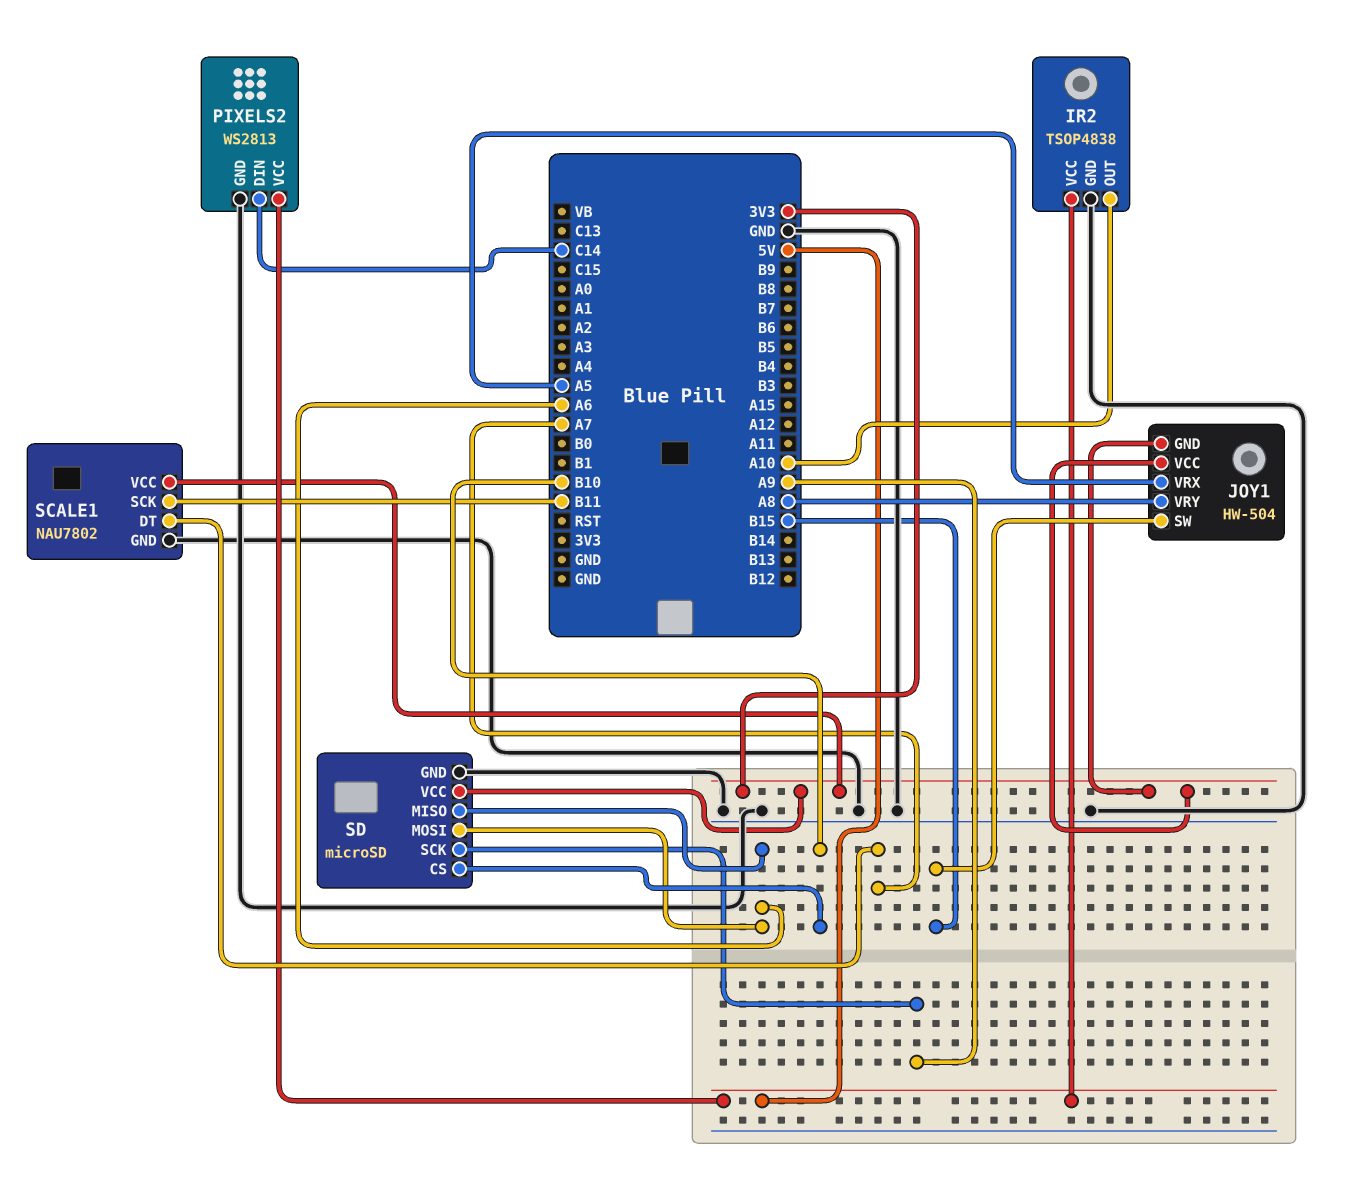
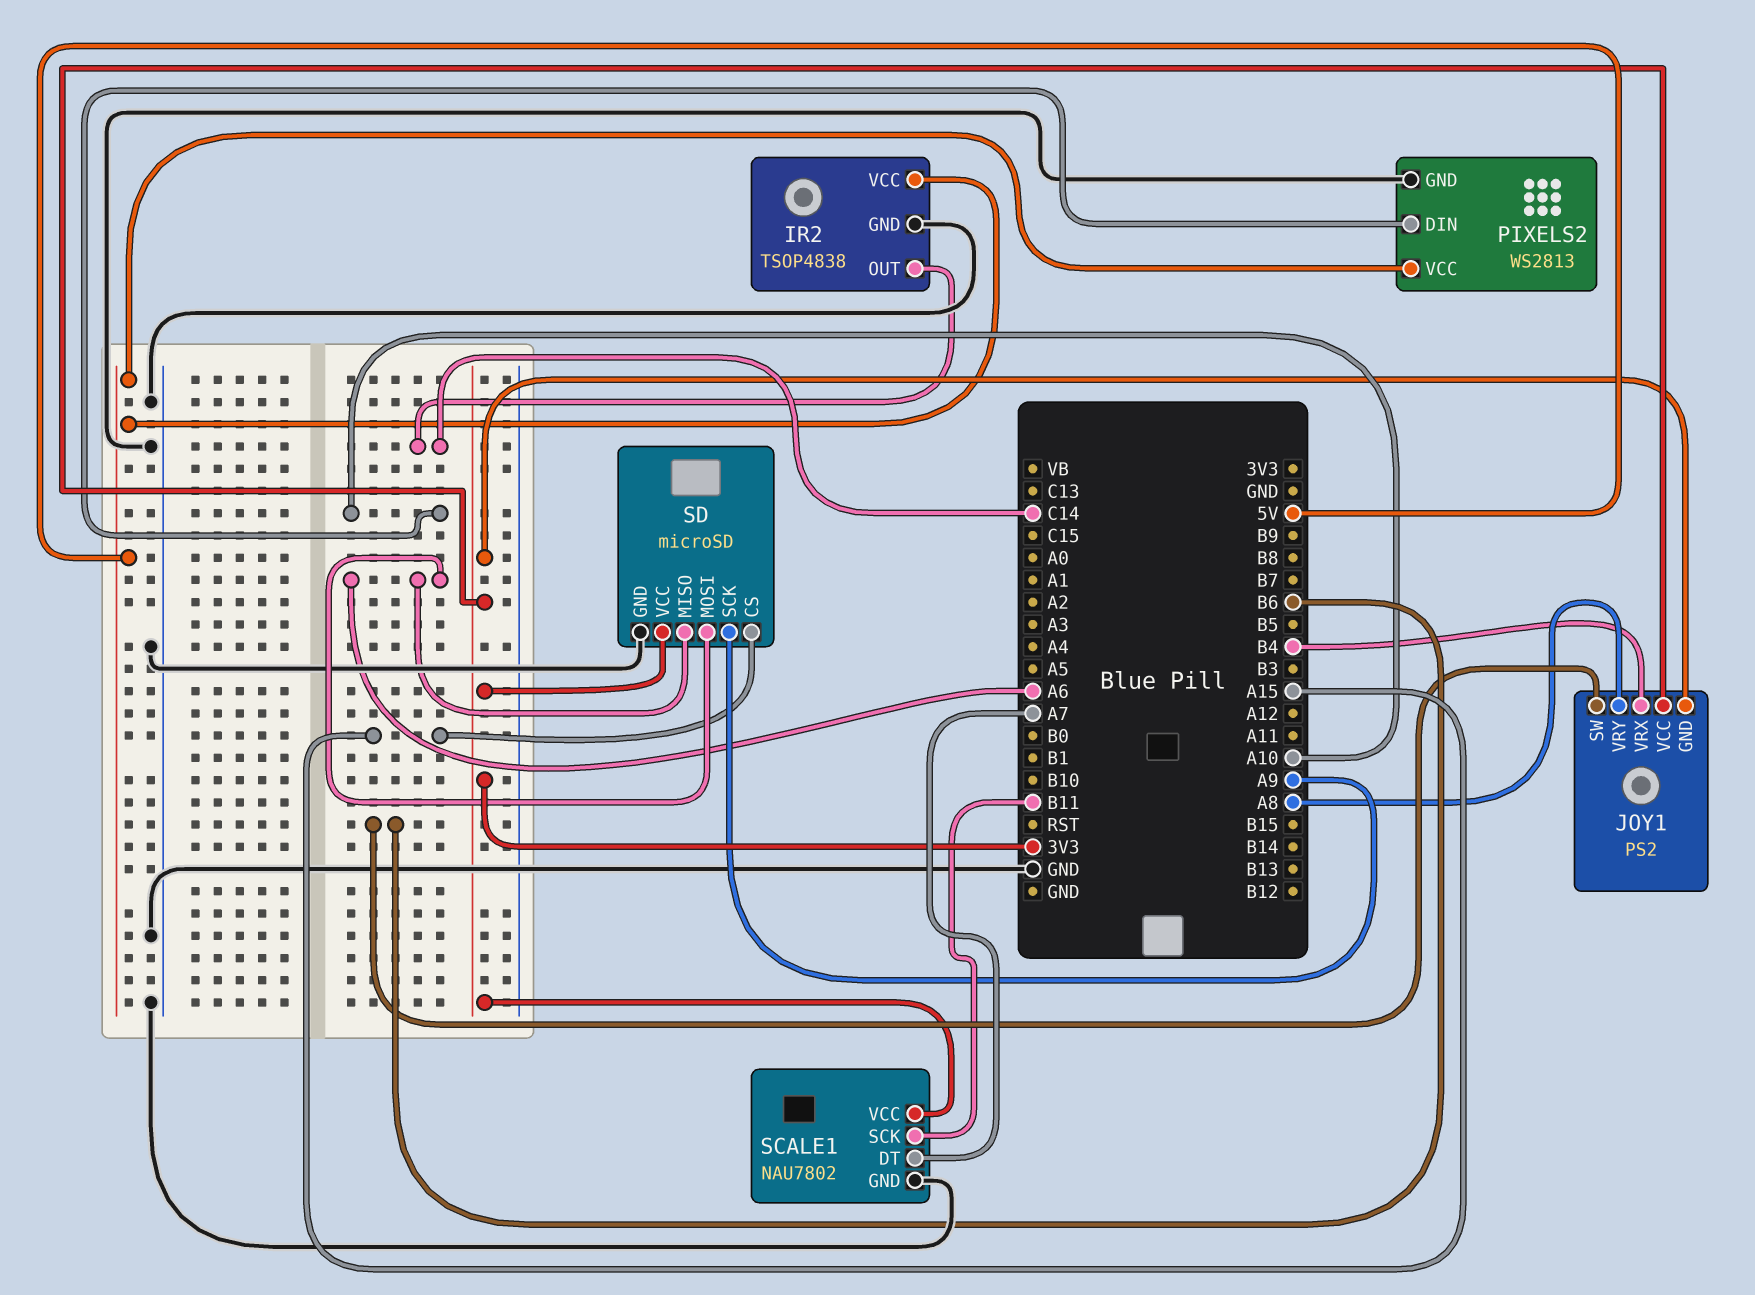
IR2 pin OUT: A10 -> C14
JOY1: HW-504 -> PS2
JOY1 pin SW: B15 -> B6
JOY1 pin VRX: A5 -> B4
PIXELS2 pin DIN: C14 -> A10
SD pin CS: B10 -> A15

